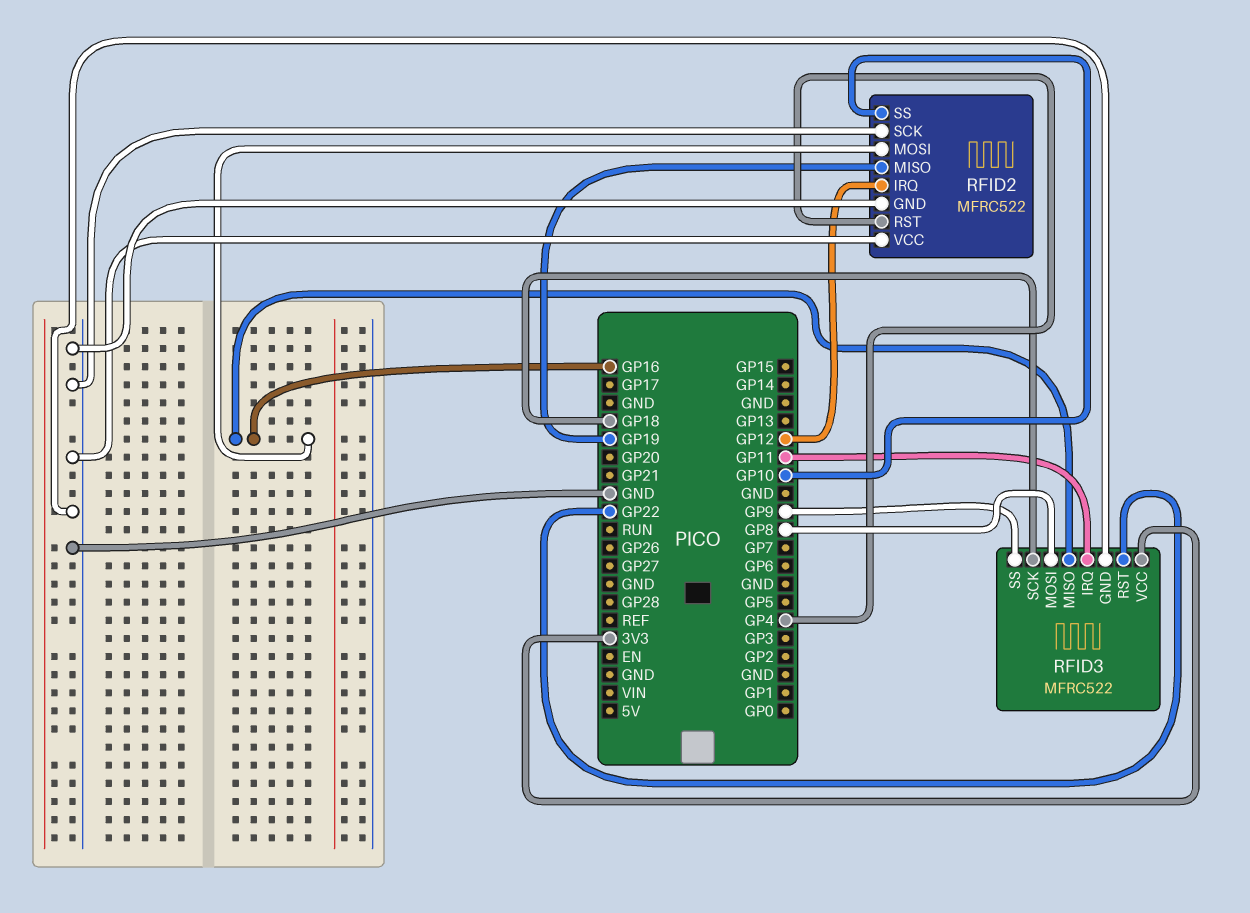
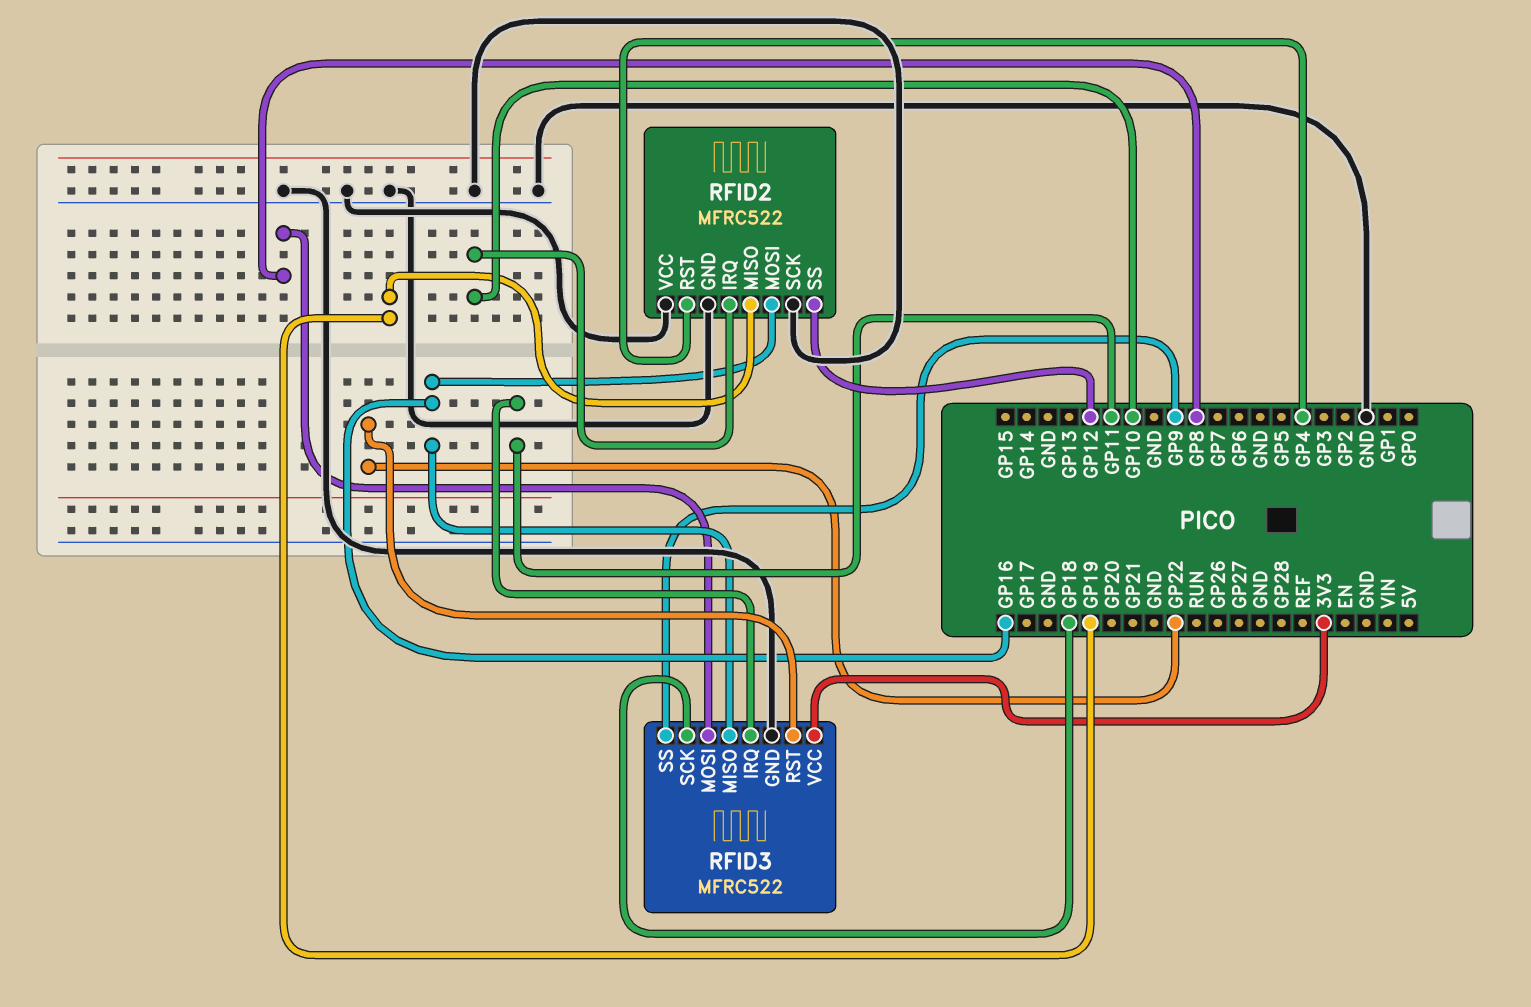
RFID2 pin IRQ: GP12 -> GP10
RFID2 pin SS: GP10 -> GP12

